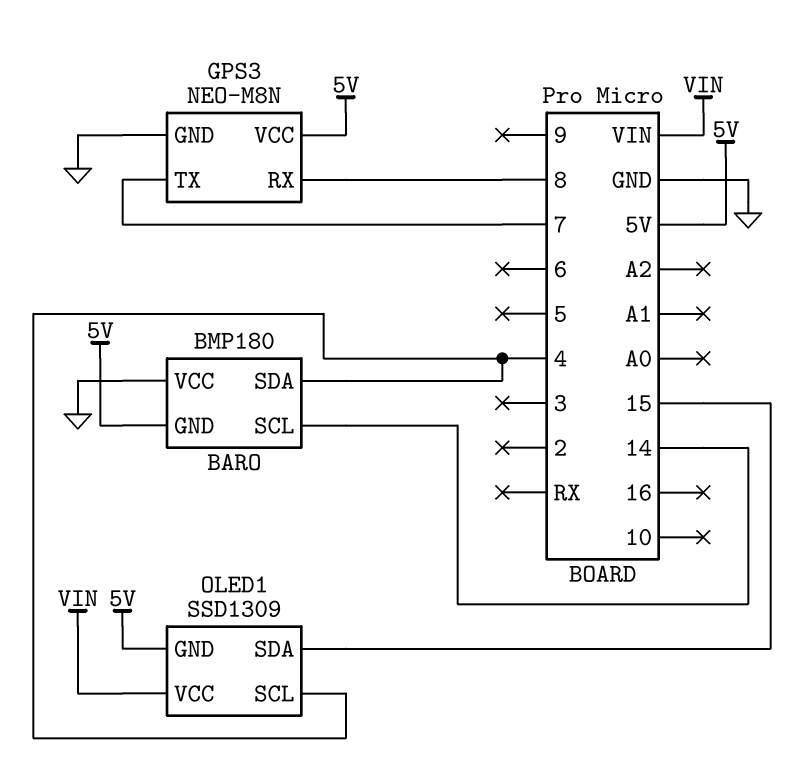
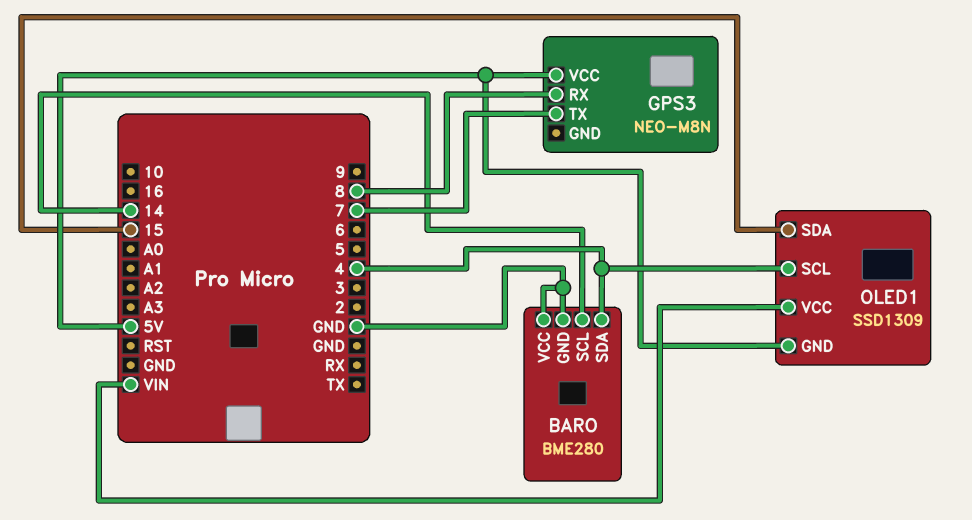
BARO: BMP180 -> BME280
BARO pin GND: 5V -> GND
GPS3 pin GND: GND -> none

